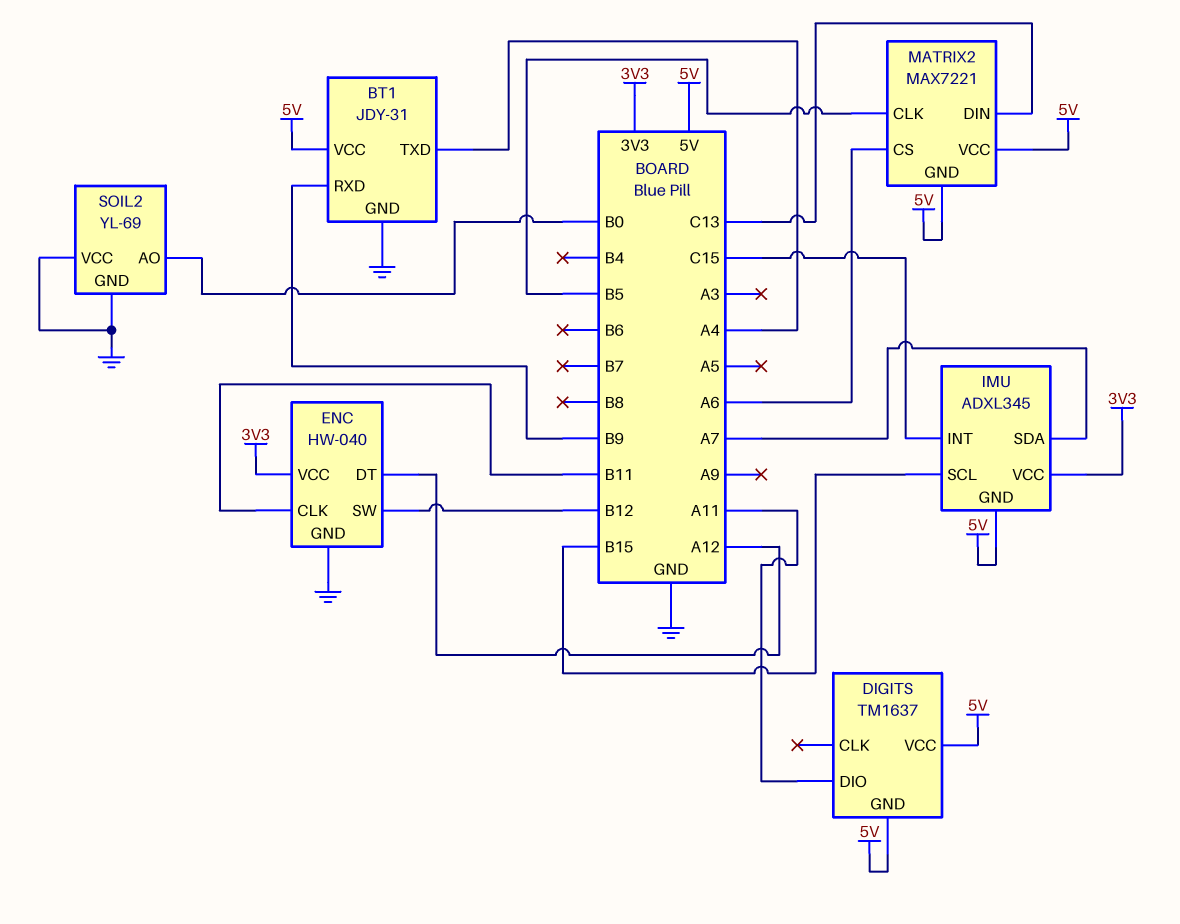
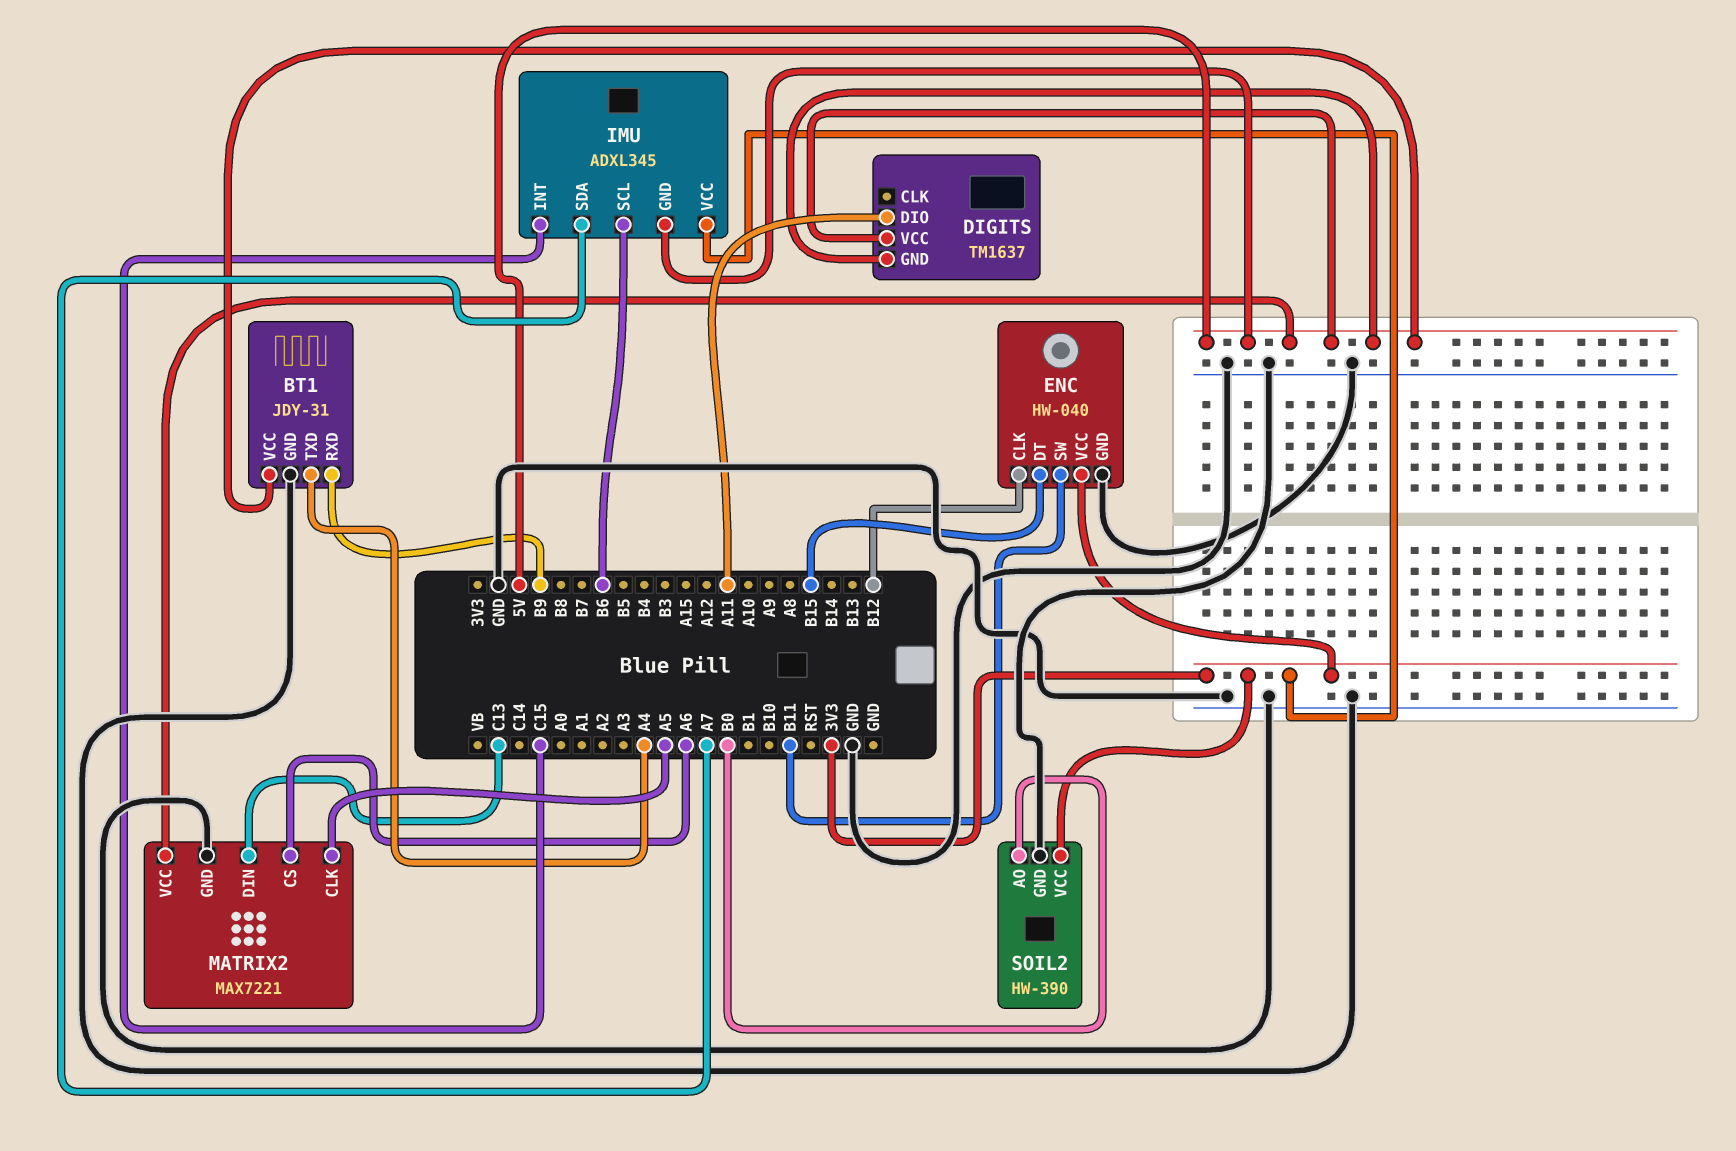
ENC pin CLK: B11 -> B12
ENC pin DT: A12 -> B15
ENC pin SW: B12 -> B11
IMU pin SCL: B15 -> B6
MATRIX2 pin CLK: B5 -> A5
MATRIX2 pin GND: 5V -> GND
SOIL2: YL-69 -> HW-390
SOIL2 pin VCC: GND -> 3V3

